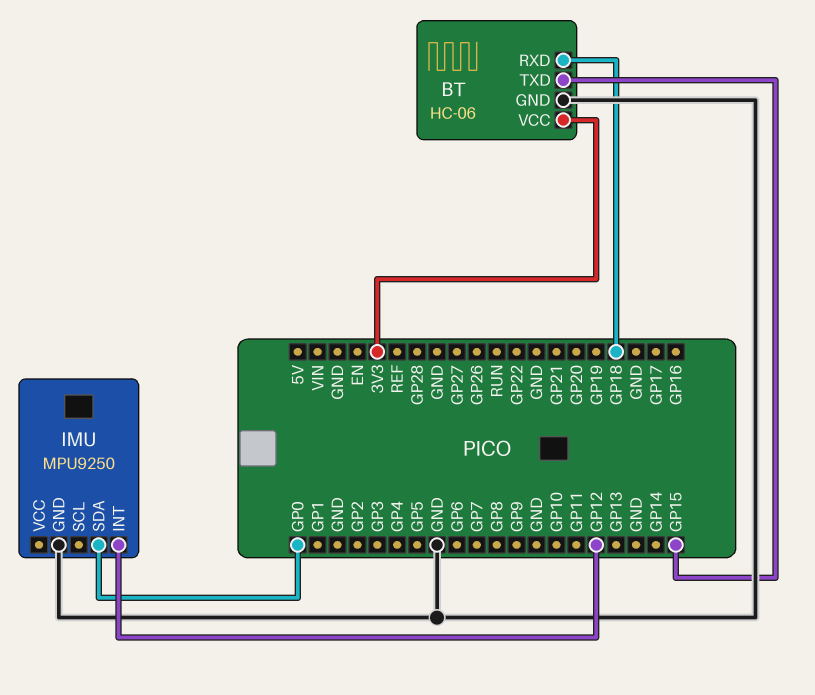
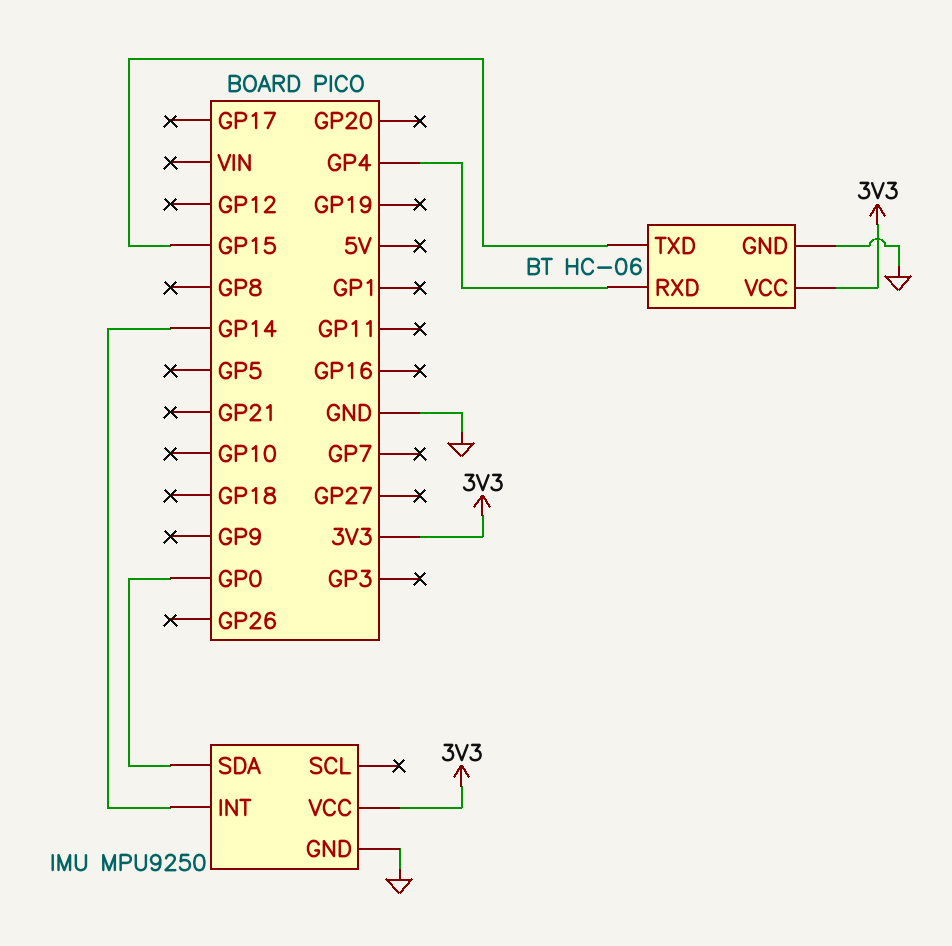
BT pin RXD: GP18 -> GP4
IMU pin INT: GP12 -> GP14
IMU pin VCC: none -> 3V3

